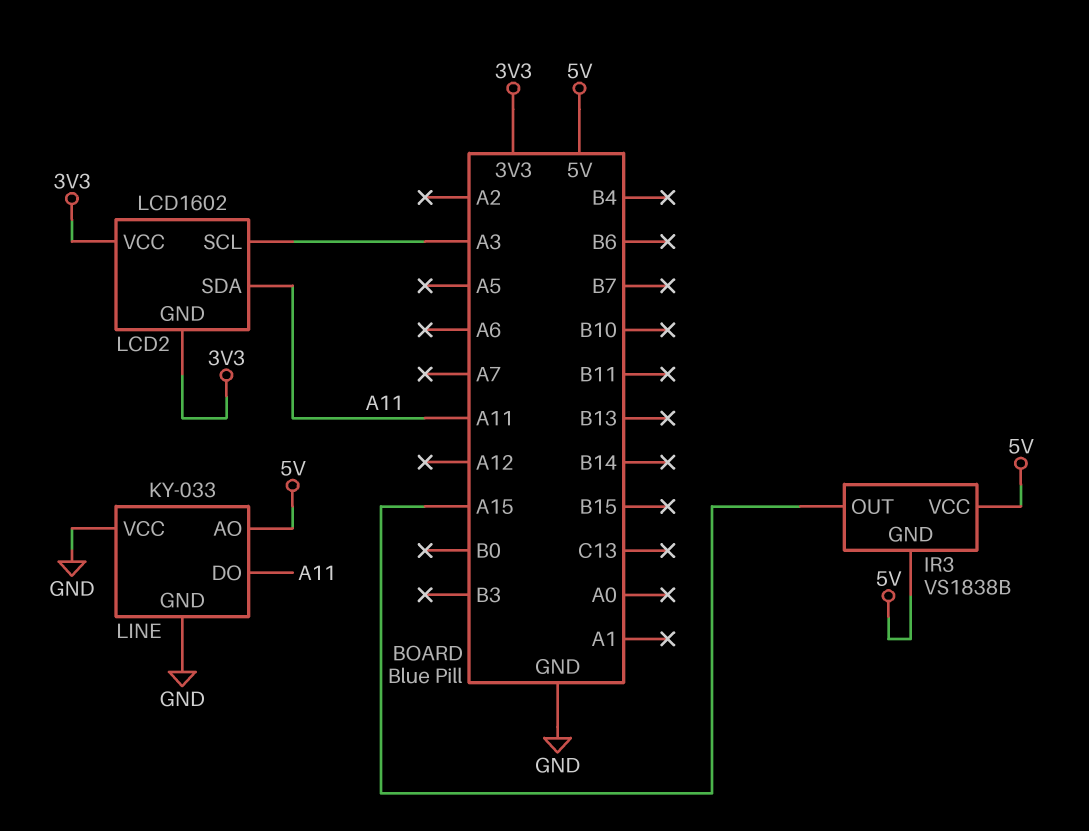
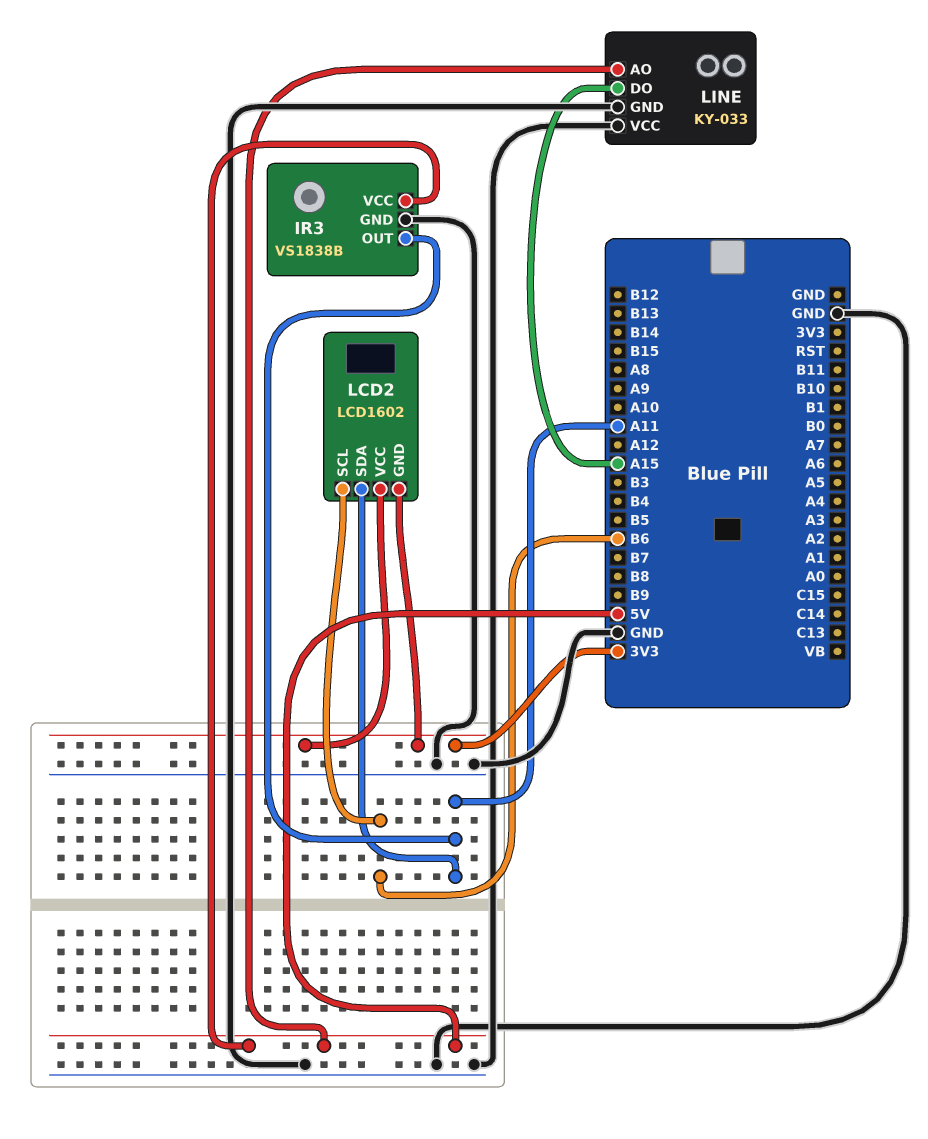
IR3 pin GND: 5V -> GND
IR3 pin OUT: A15 -> A11
LCD2 pin SCL: A3 -> B6
LINE pin DO: A11 -> A15

